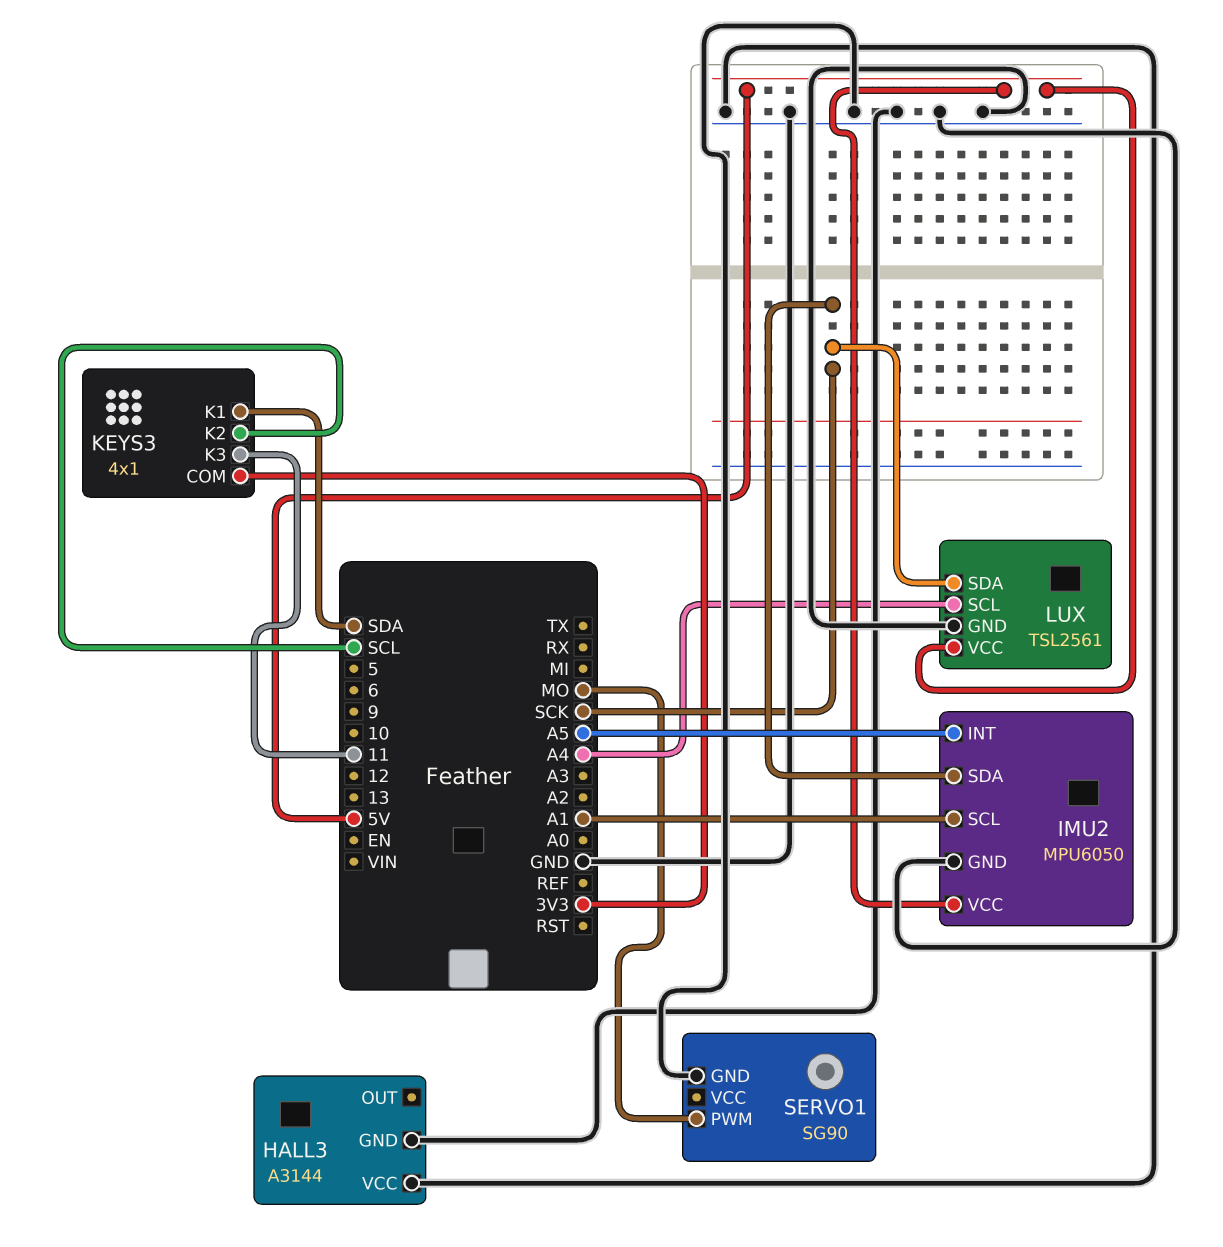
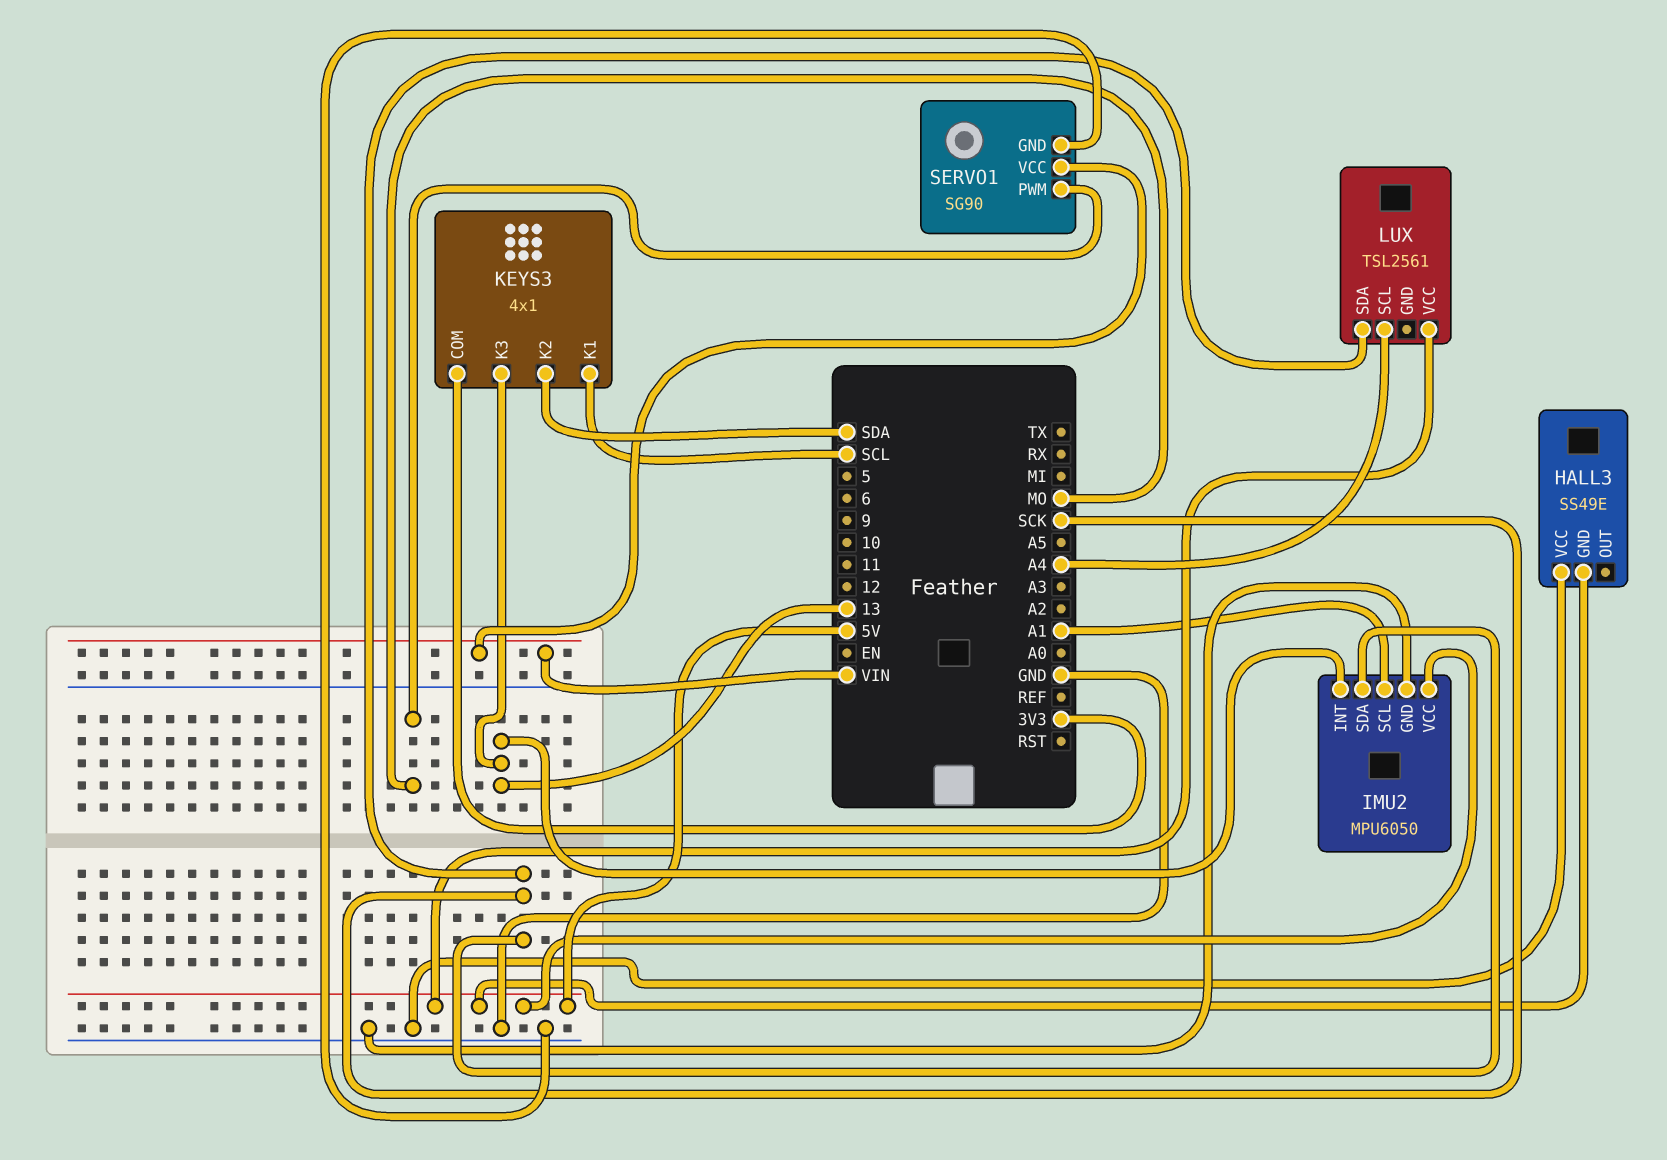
HALL3: A3144 -> SS49E
HALL3 pin GND: GND -> 5V
IMU2 pin INT: A5 -> 13
KEYS3 pin K1: SDA -> SCL
KEYS3 pin K2: SCL -> SDA
KEYS3 pin K3: 11 -> 13
LUX pin GND: GND -> none
SERVO1 pin VCC: none -> VIN

